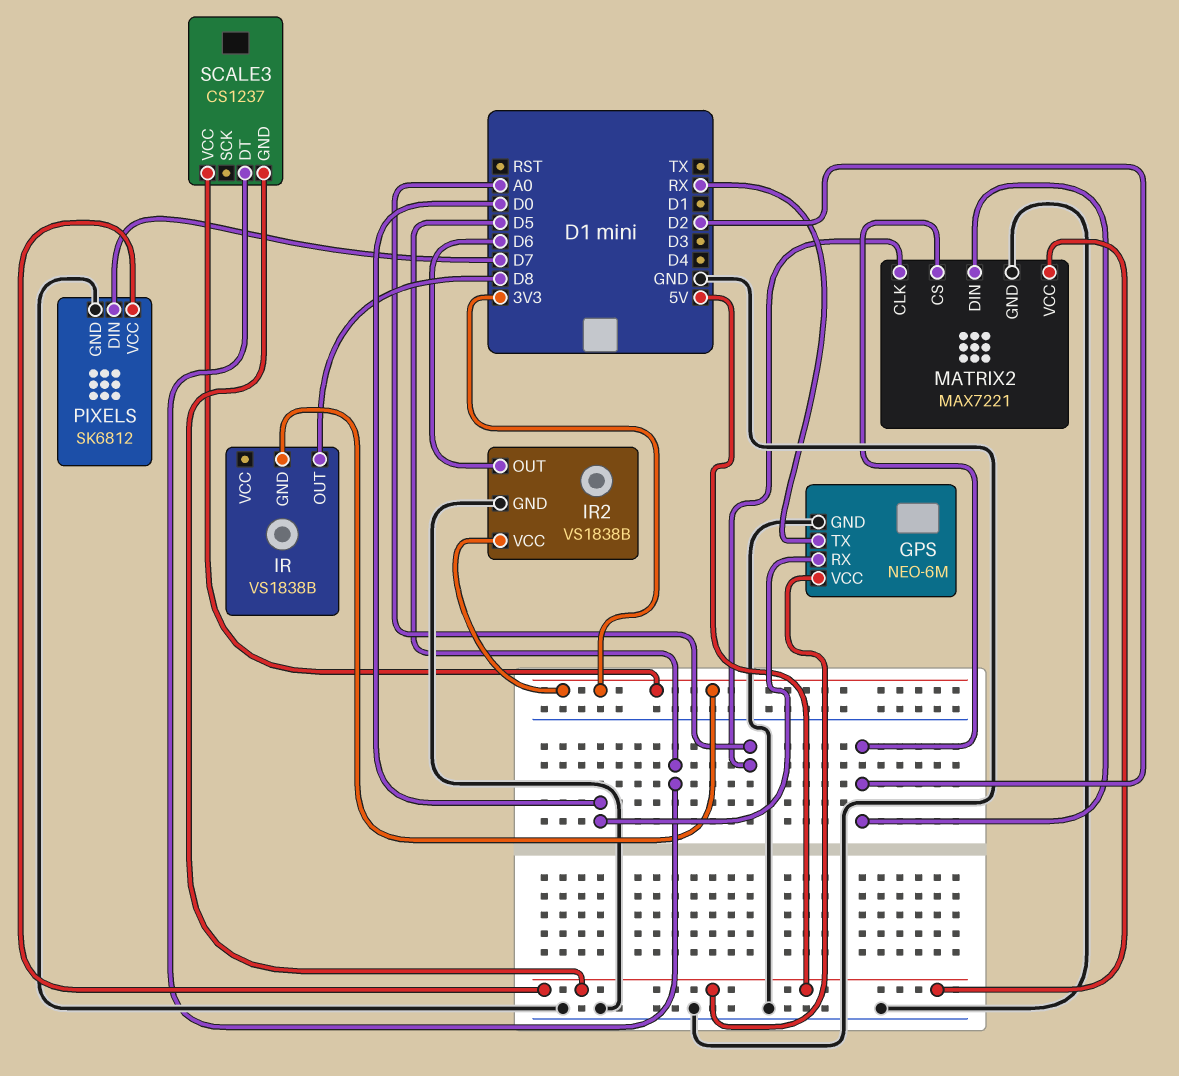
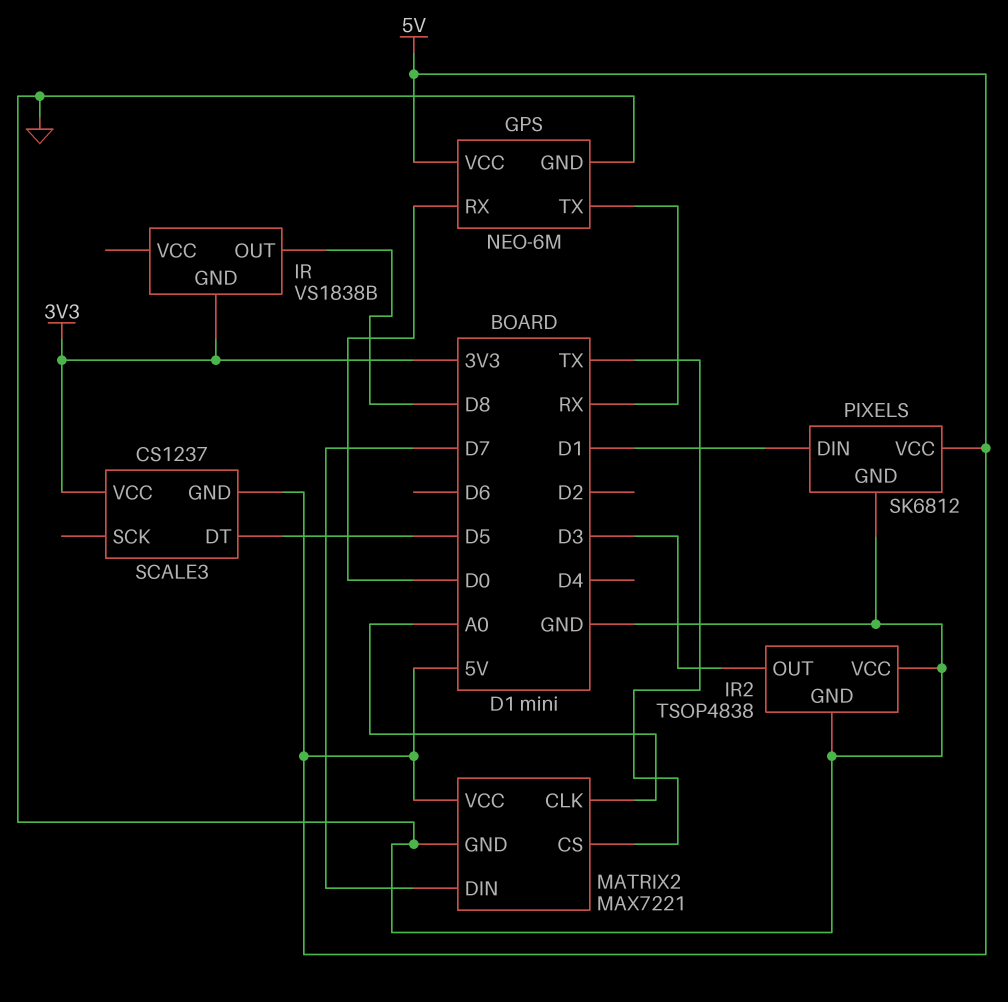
IR2: VS1838B -> TSOP4838
IR2 pin OUT: D6 -> D3
IR2 pin VCC: 3V3 -> GND
MATRIX2 pin CS: D2 -> TX
MATRIX2 pin DIN: D2 -> D7
PIXELS pin DIN: D7 -> D1

